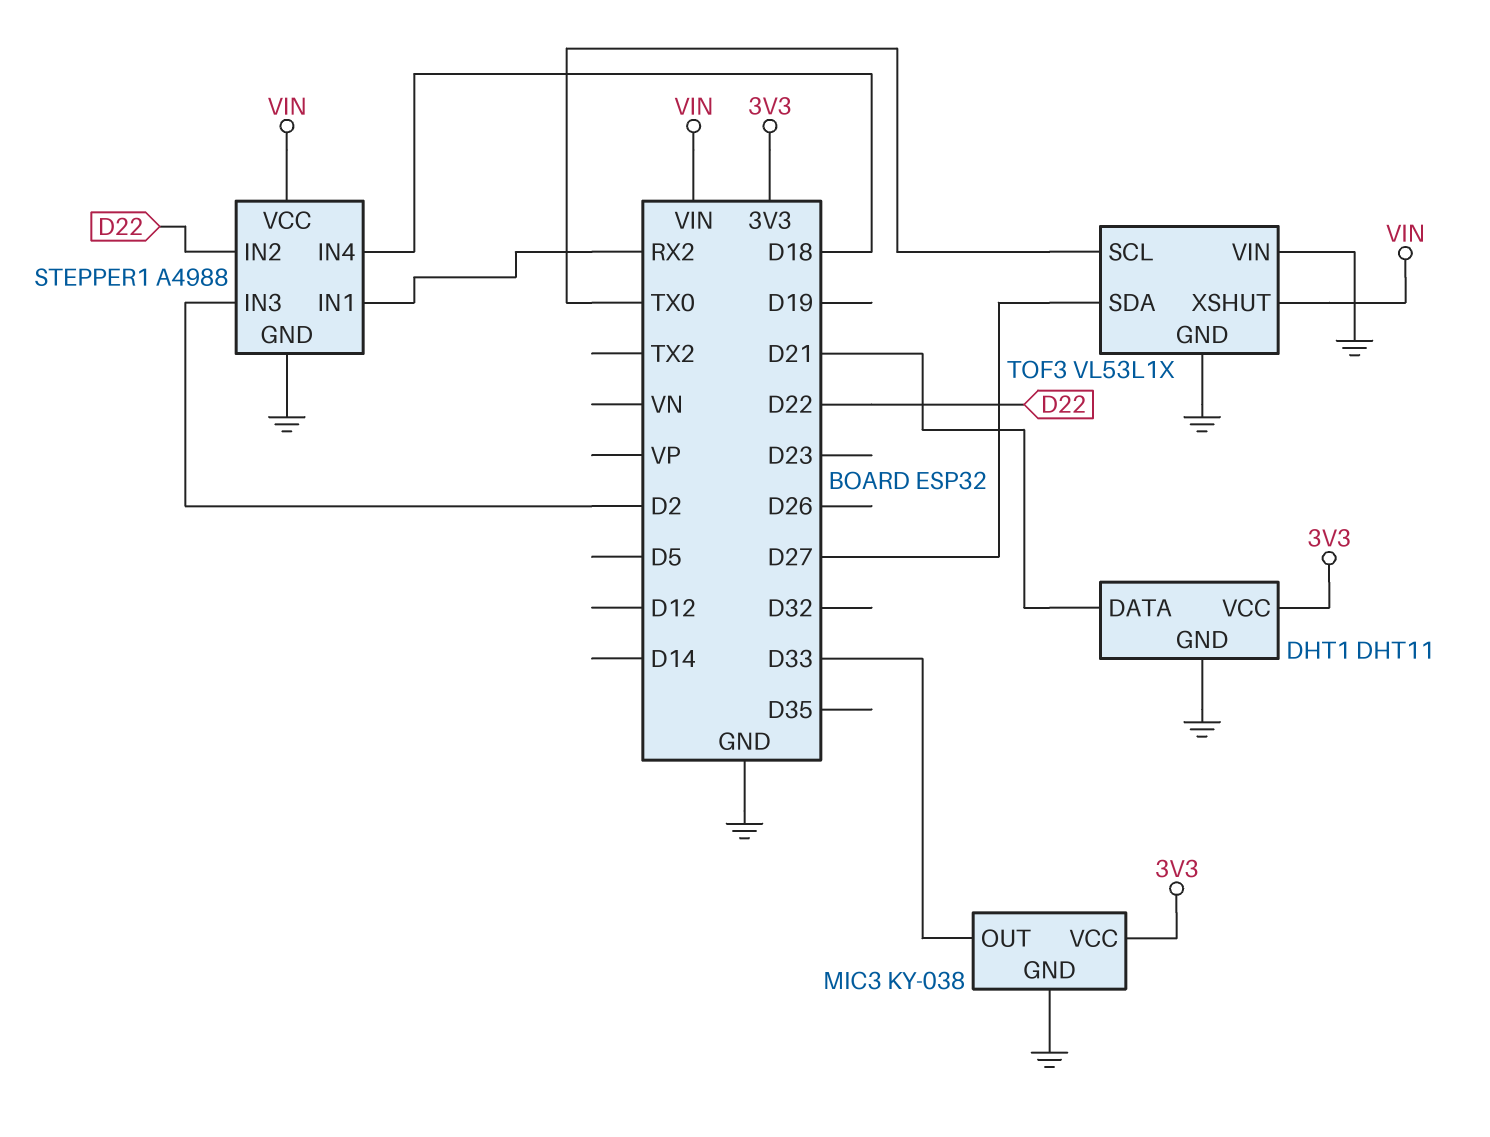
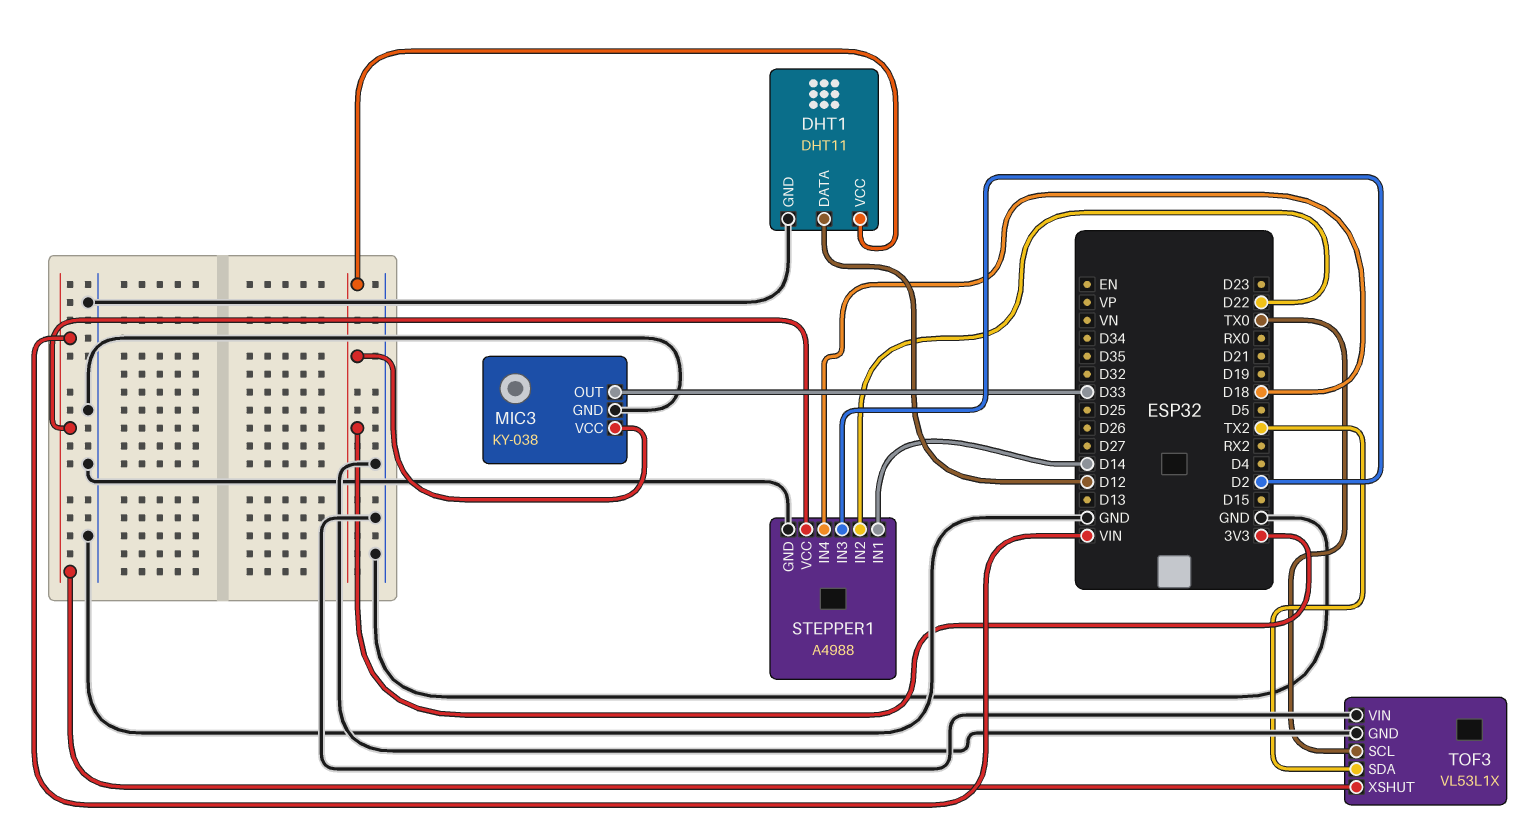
DHT1 pin DATA: D21 -> D12
STEPPER1 pin IN1: RX2 -> D14
TOF3 pin SDA: D27 -> TX2

